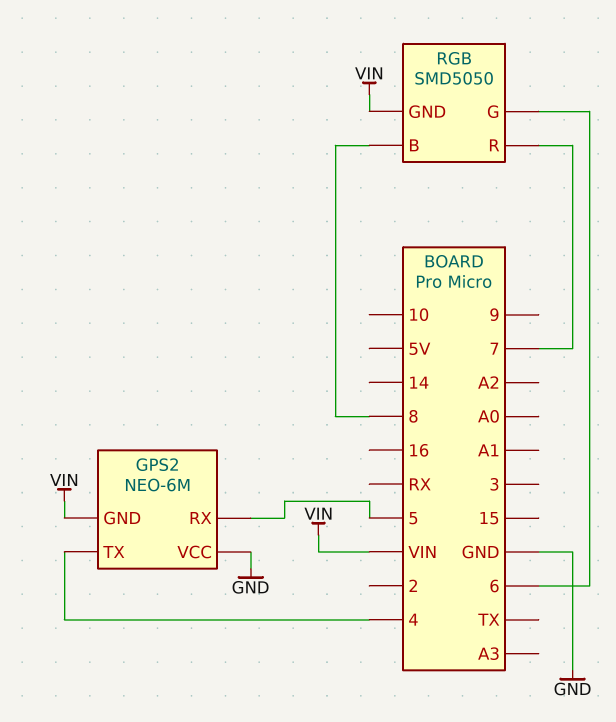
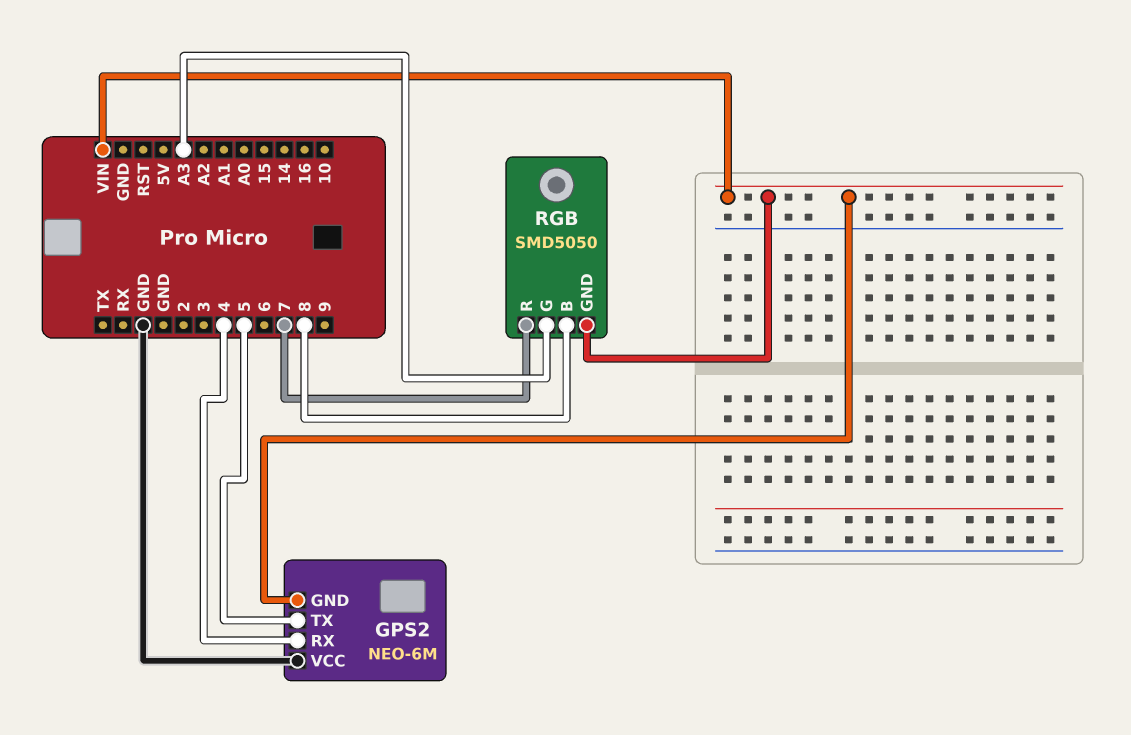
GPS2 pin RX: 5 -> 4
GPS2 pin TX: 4 -> 5
RGB pin G: 6 -> A3

